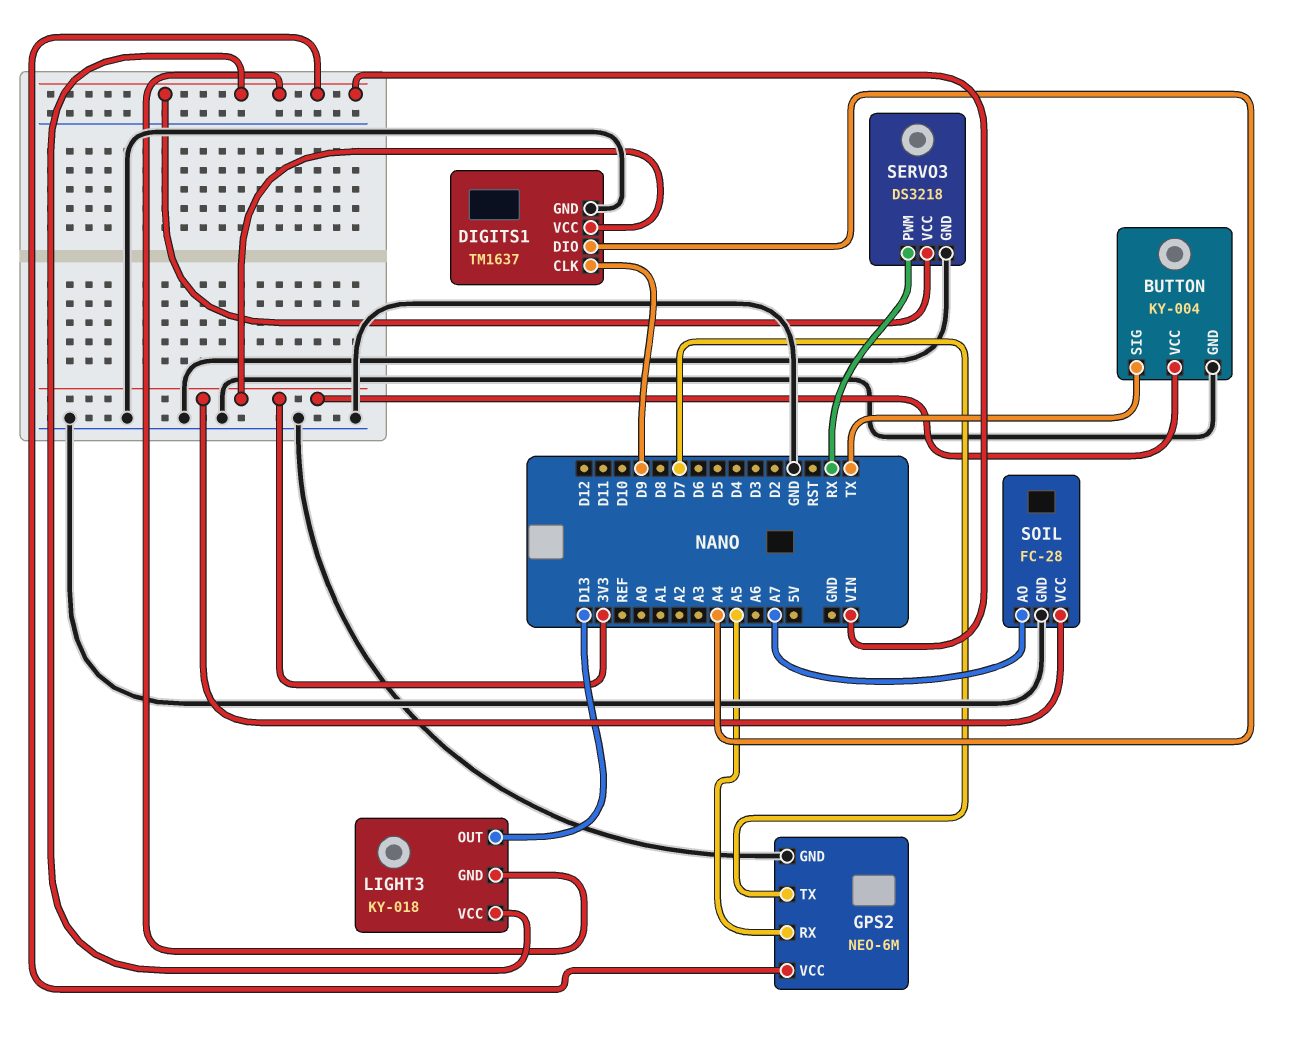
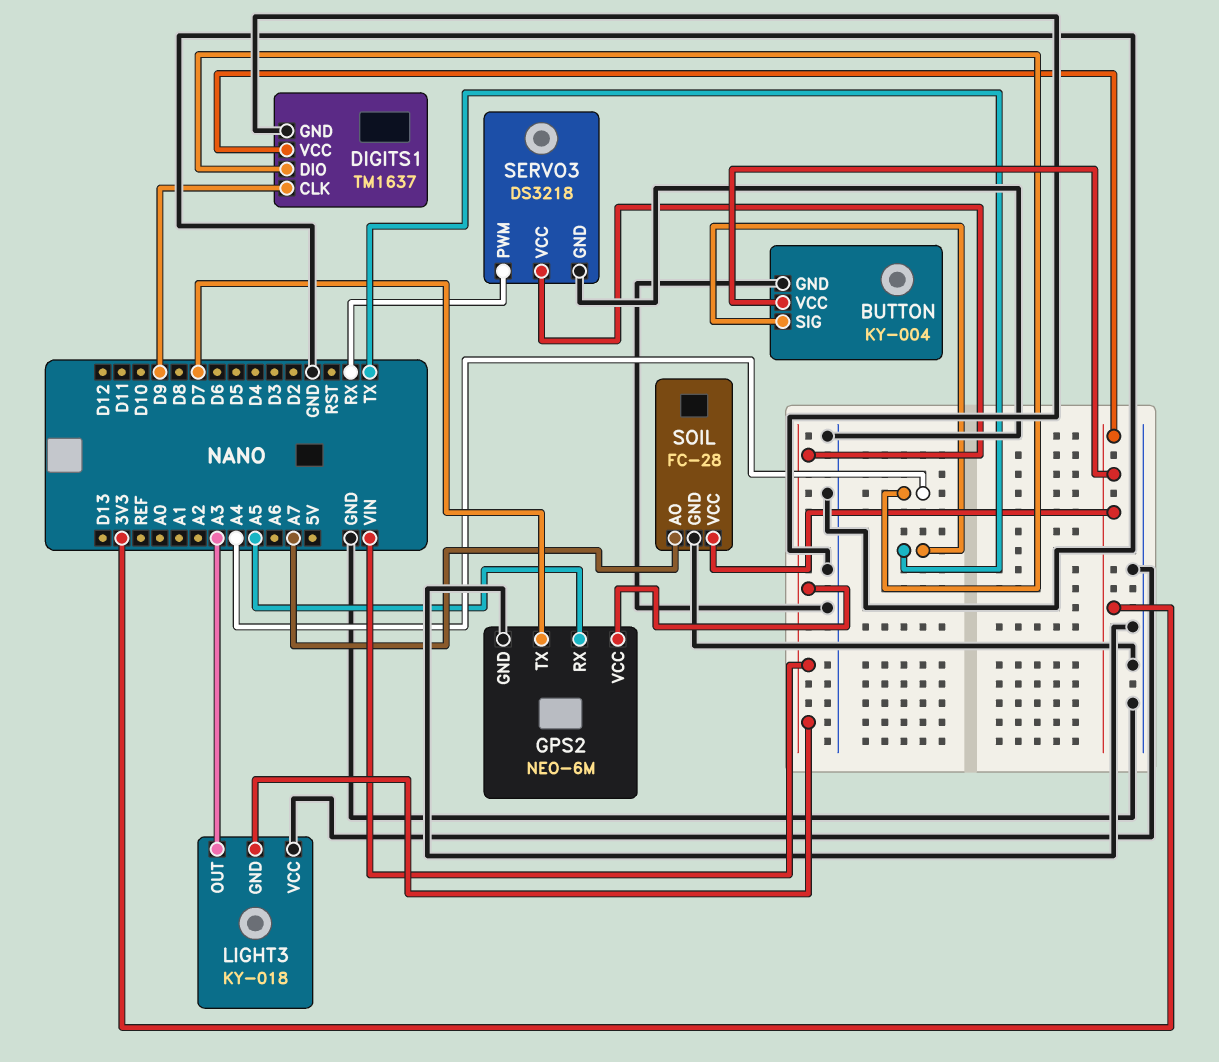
LIGHT3 pin OUT: D13 -> A3
LIGHT3 pin VCC: VIN -> GND

